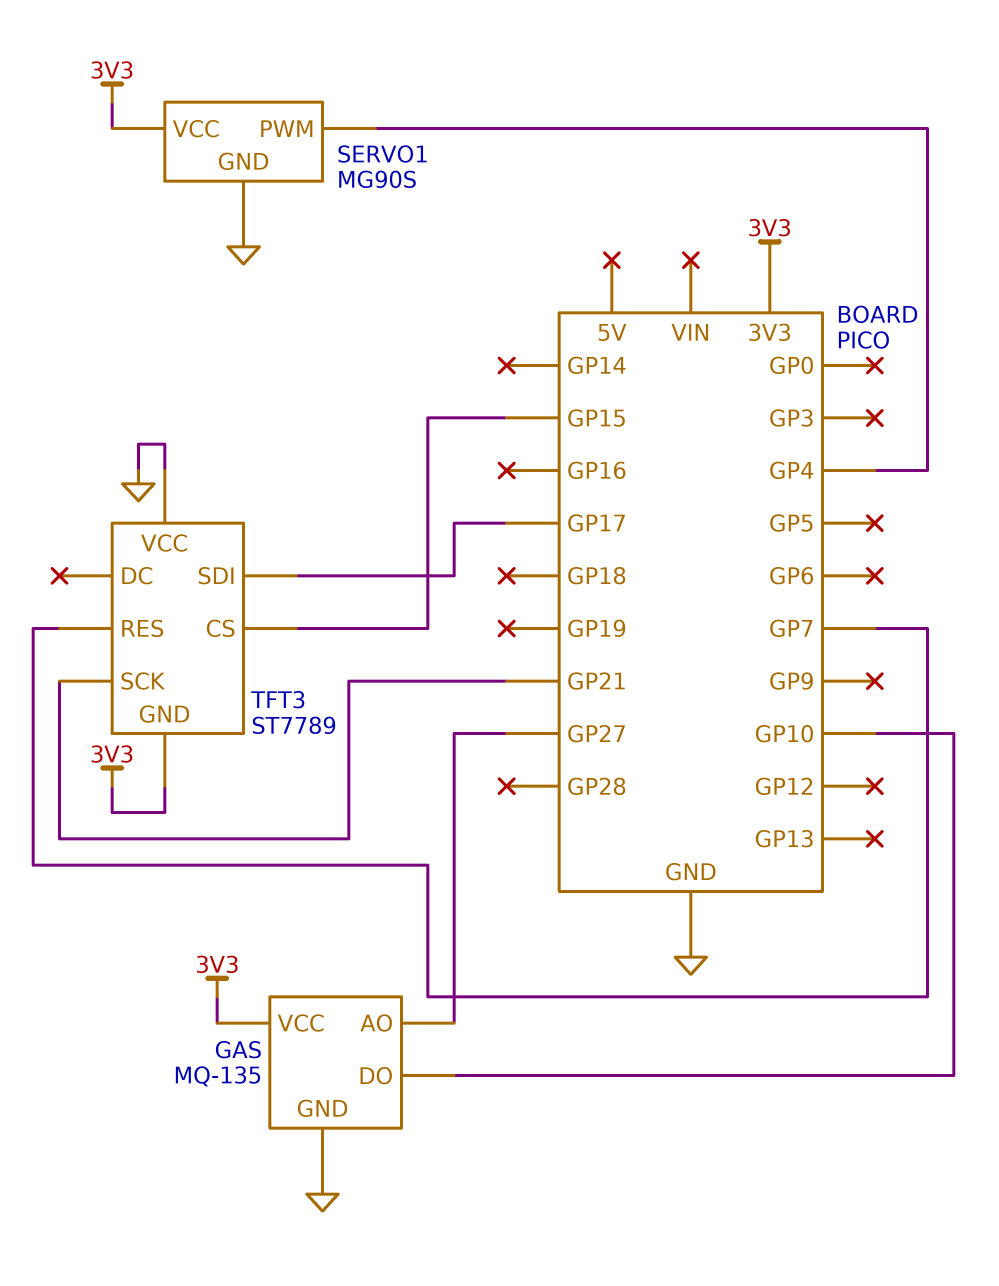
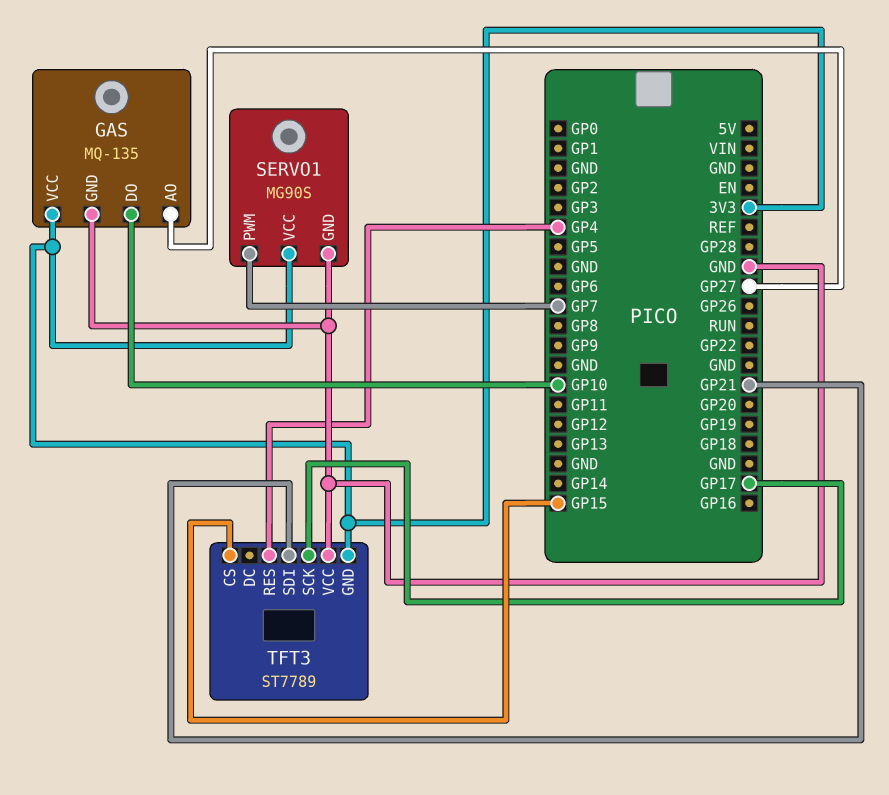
SERVO1 pin PWM: GP4 -> GP7
TFT3 pin RES: GP7 -> GP4
TFT3 pin SCK: GP21 -> GP17
TFT3 pin SDI: GP17 -> GP21

